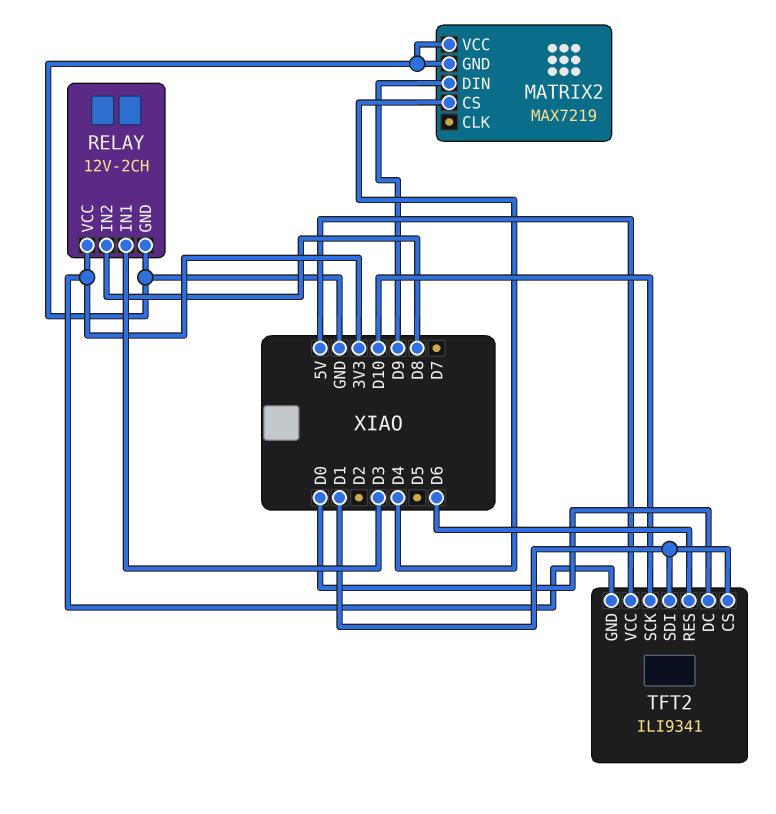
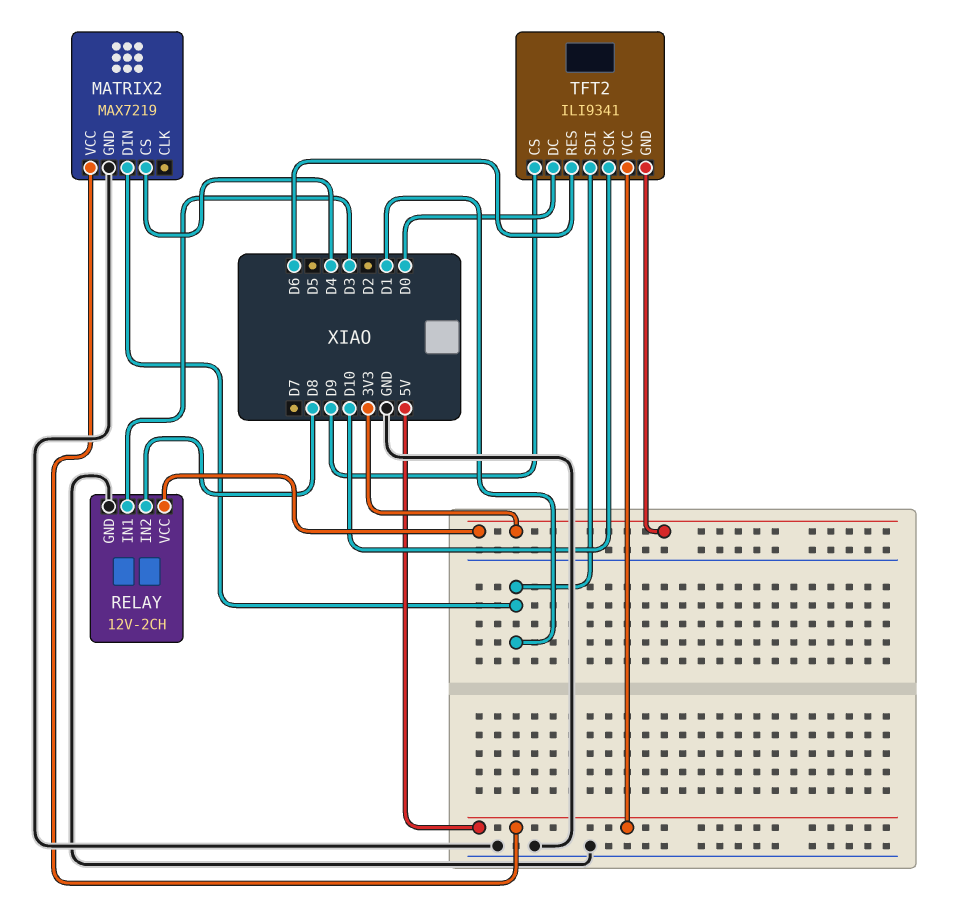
MATRIX2 pin DIN: D9 -> D1
MATRIX2 pin VCC: GND -> 5V
TFT2 pin CS: D1 -> D9

